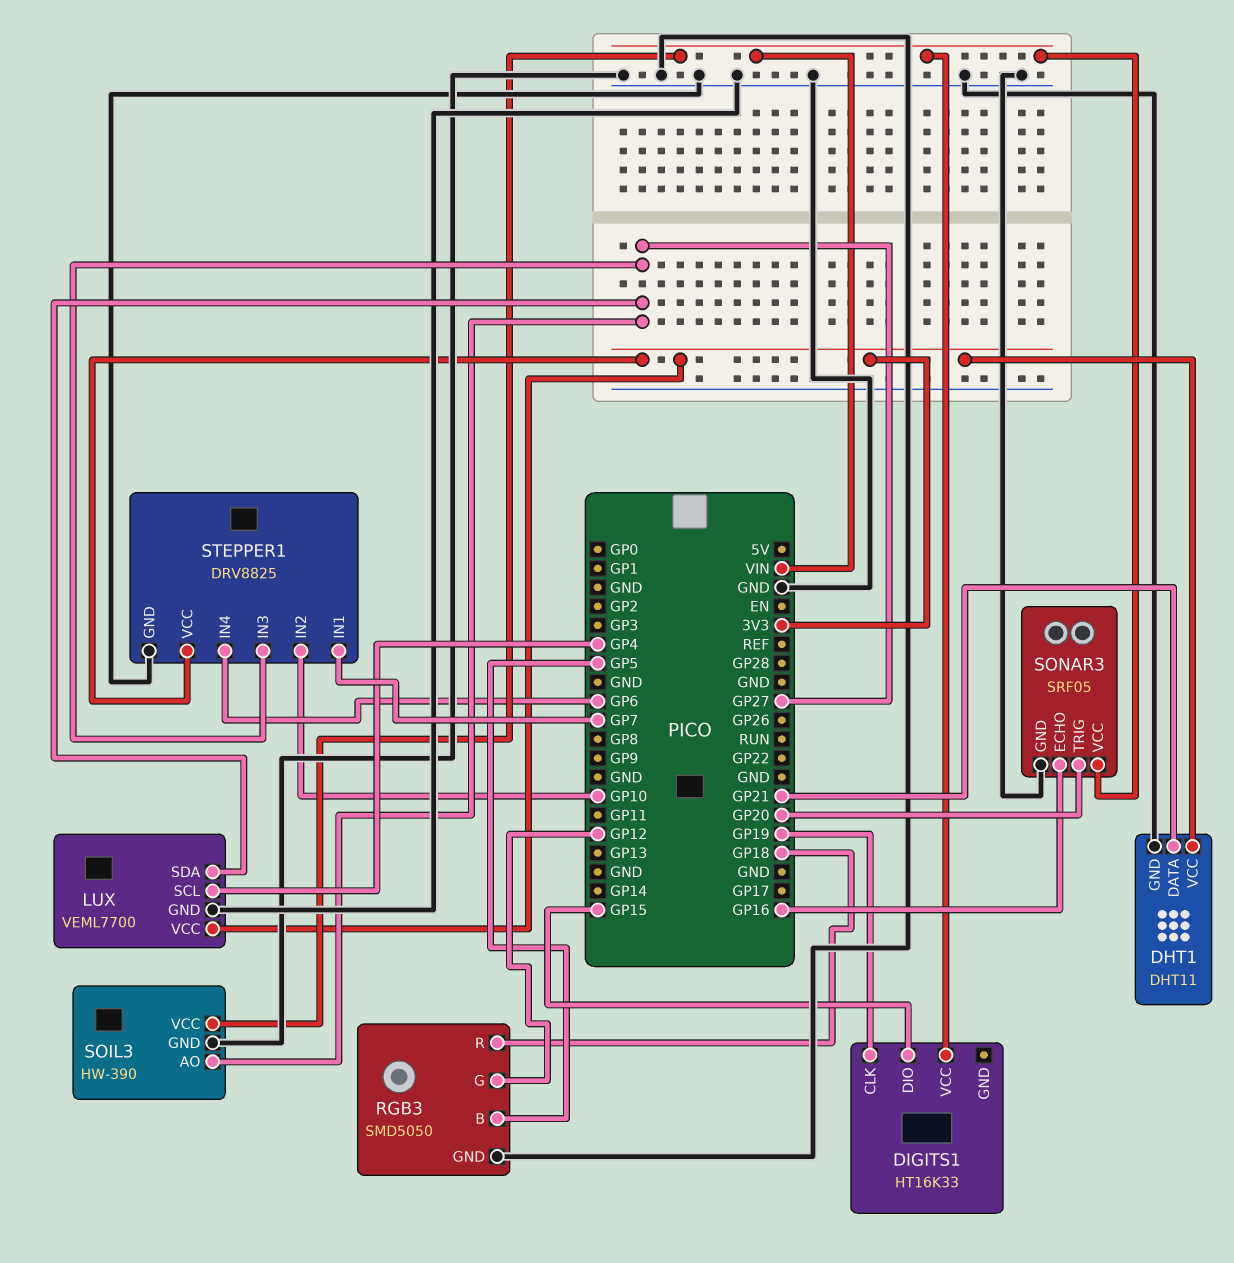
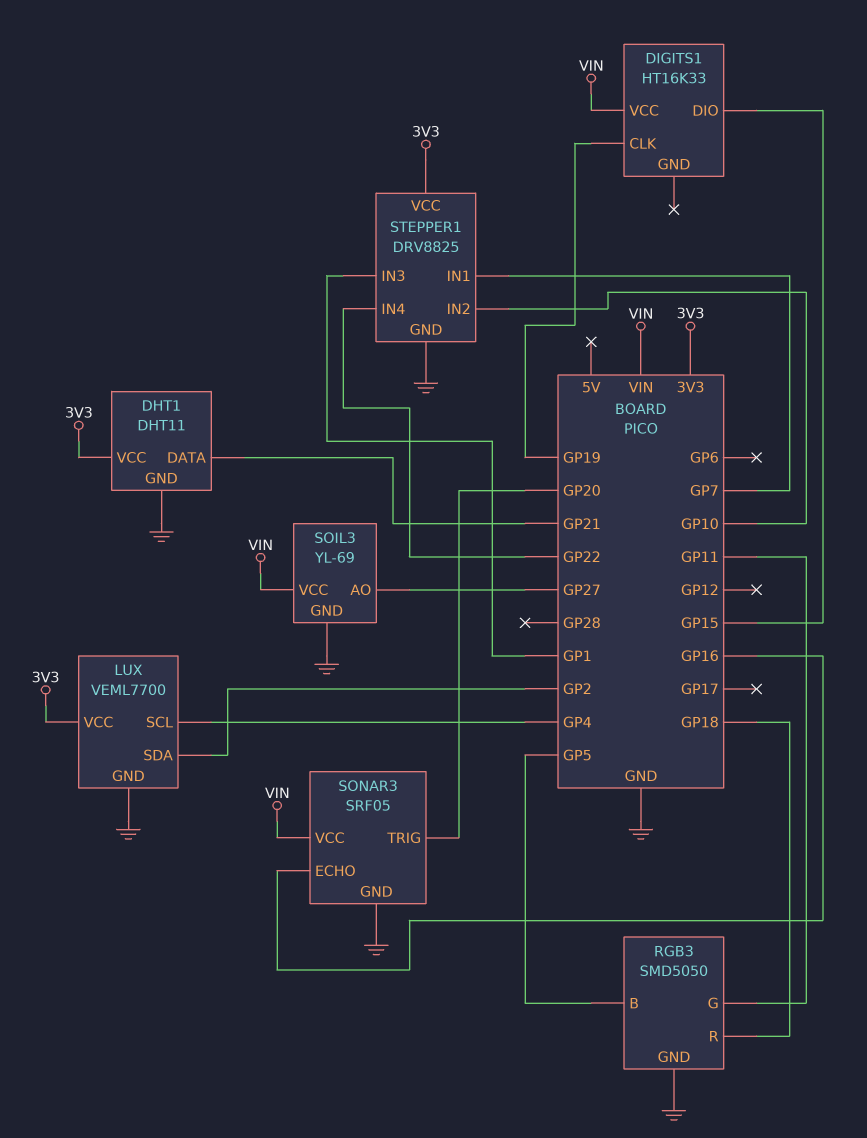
LUX pin SDA: GP27 -> GP2
RGB3 pin G: GP12 -> GP11
SOIL3: HW-390 -> YL-69
STEPPER1 pin IN3: GP27 -> GP1
STEPPER1 pin IN4: GP6 -> GP22

